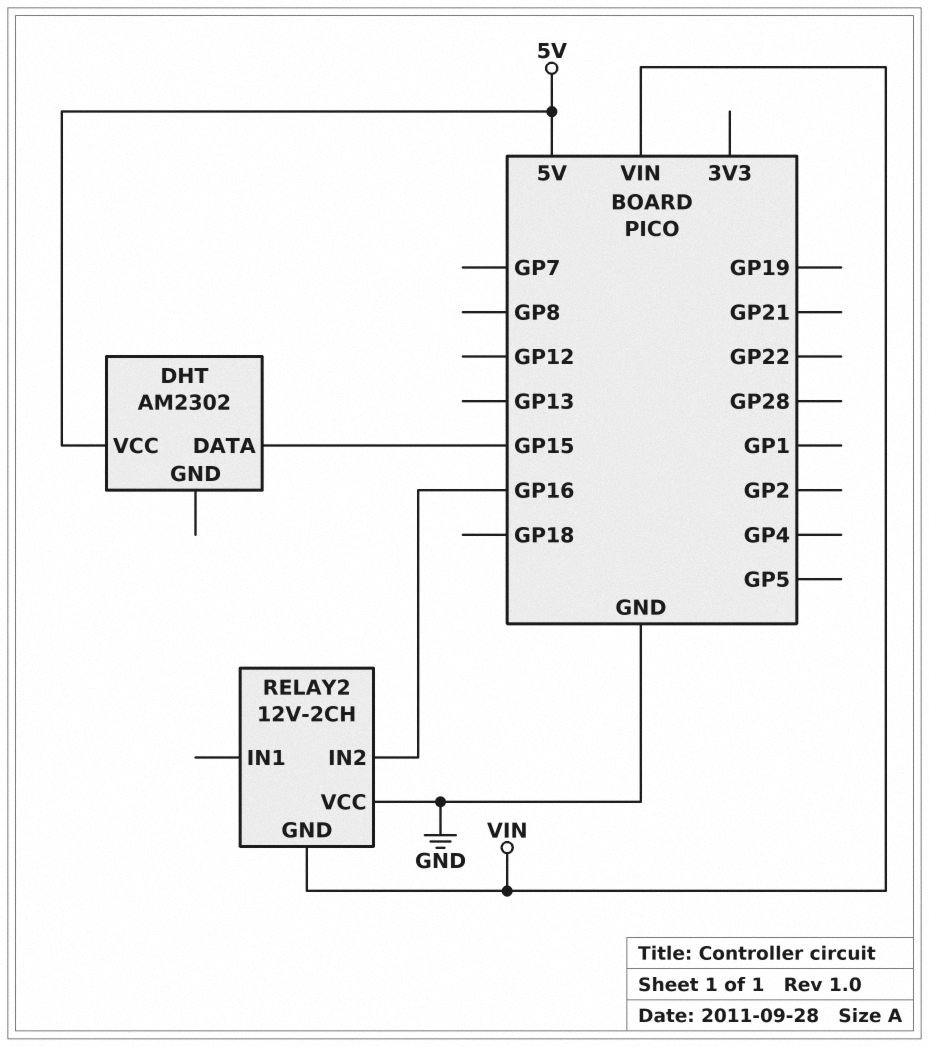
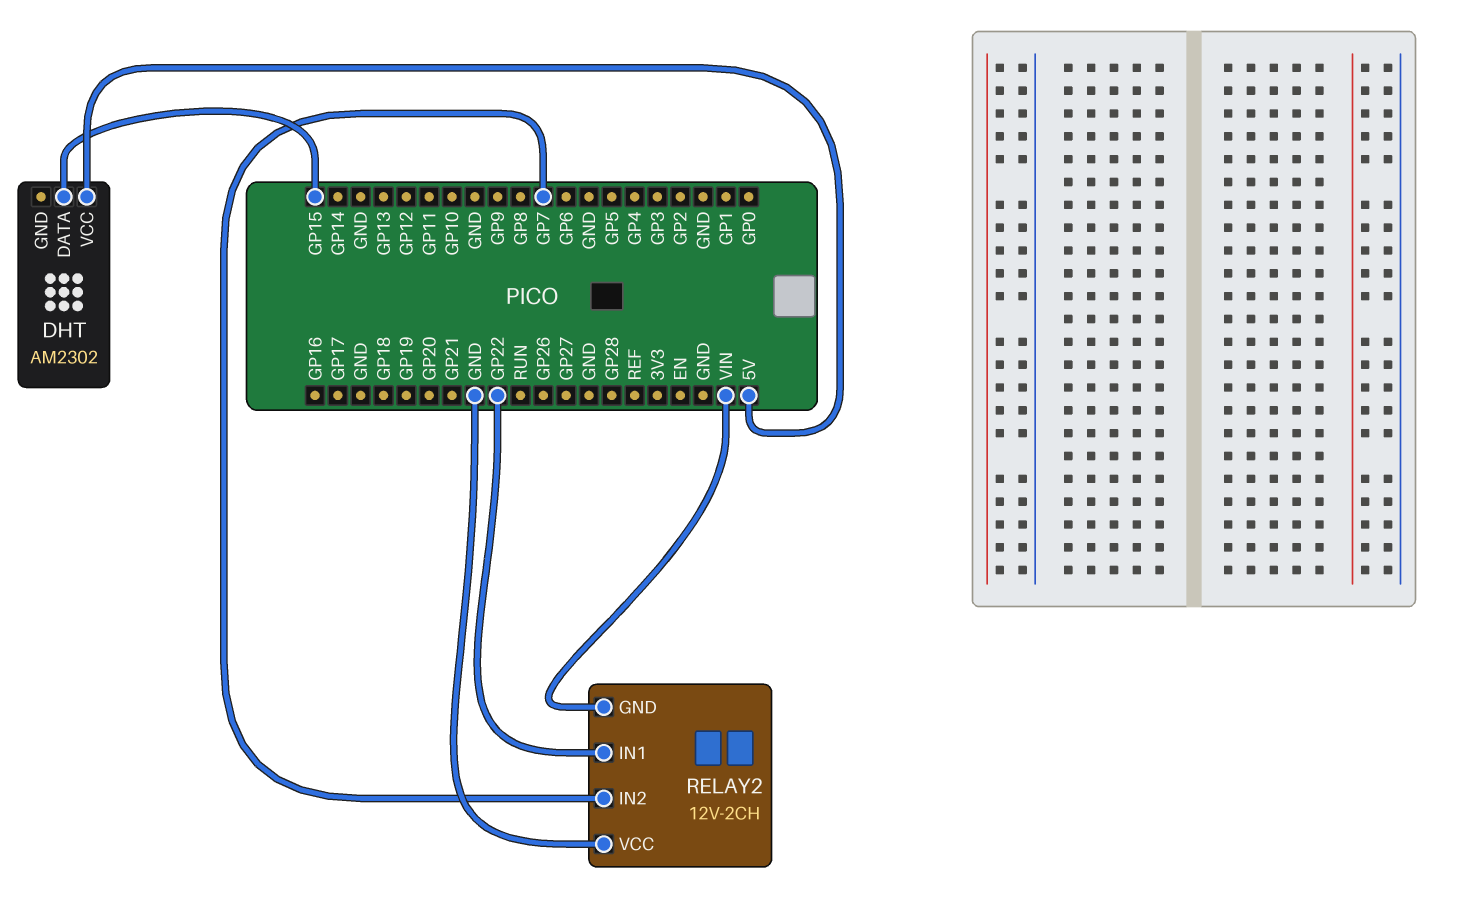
RELAY2 pin IN1: none -> GP22
RELAY2 pin IN2: GP16 -> GP7

